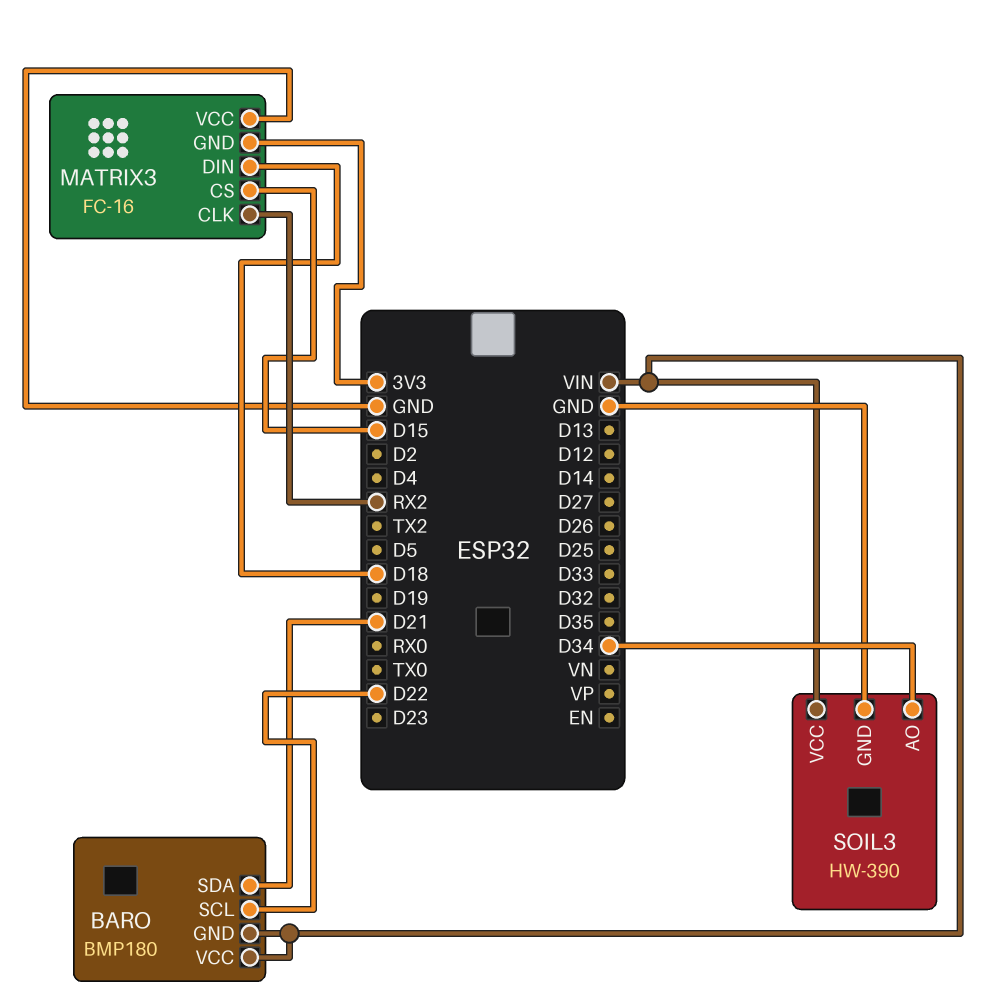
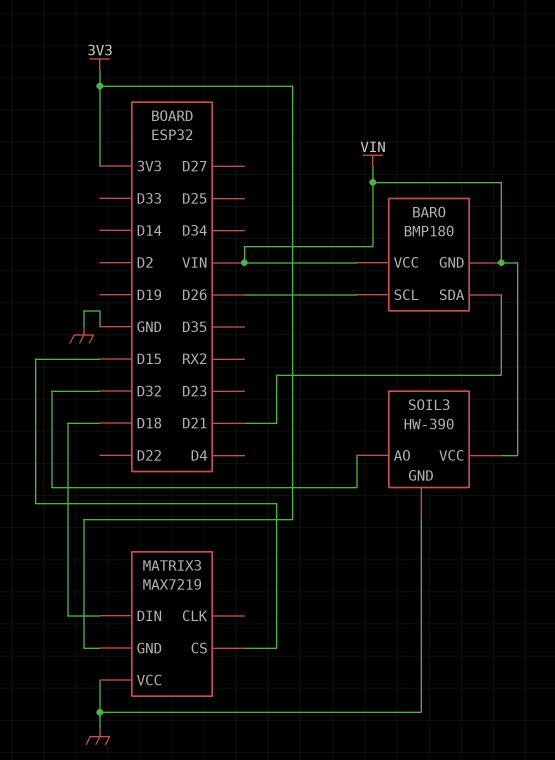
BARO pin SCL: D22 -> D26
MATRIX3: FC-16 -> MAX7219
MATRIX3 pin CLK: RX2 -> none
SOIL3 pin AO: D34 -> D32

